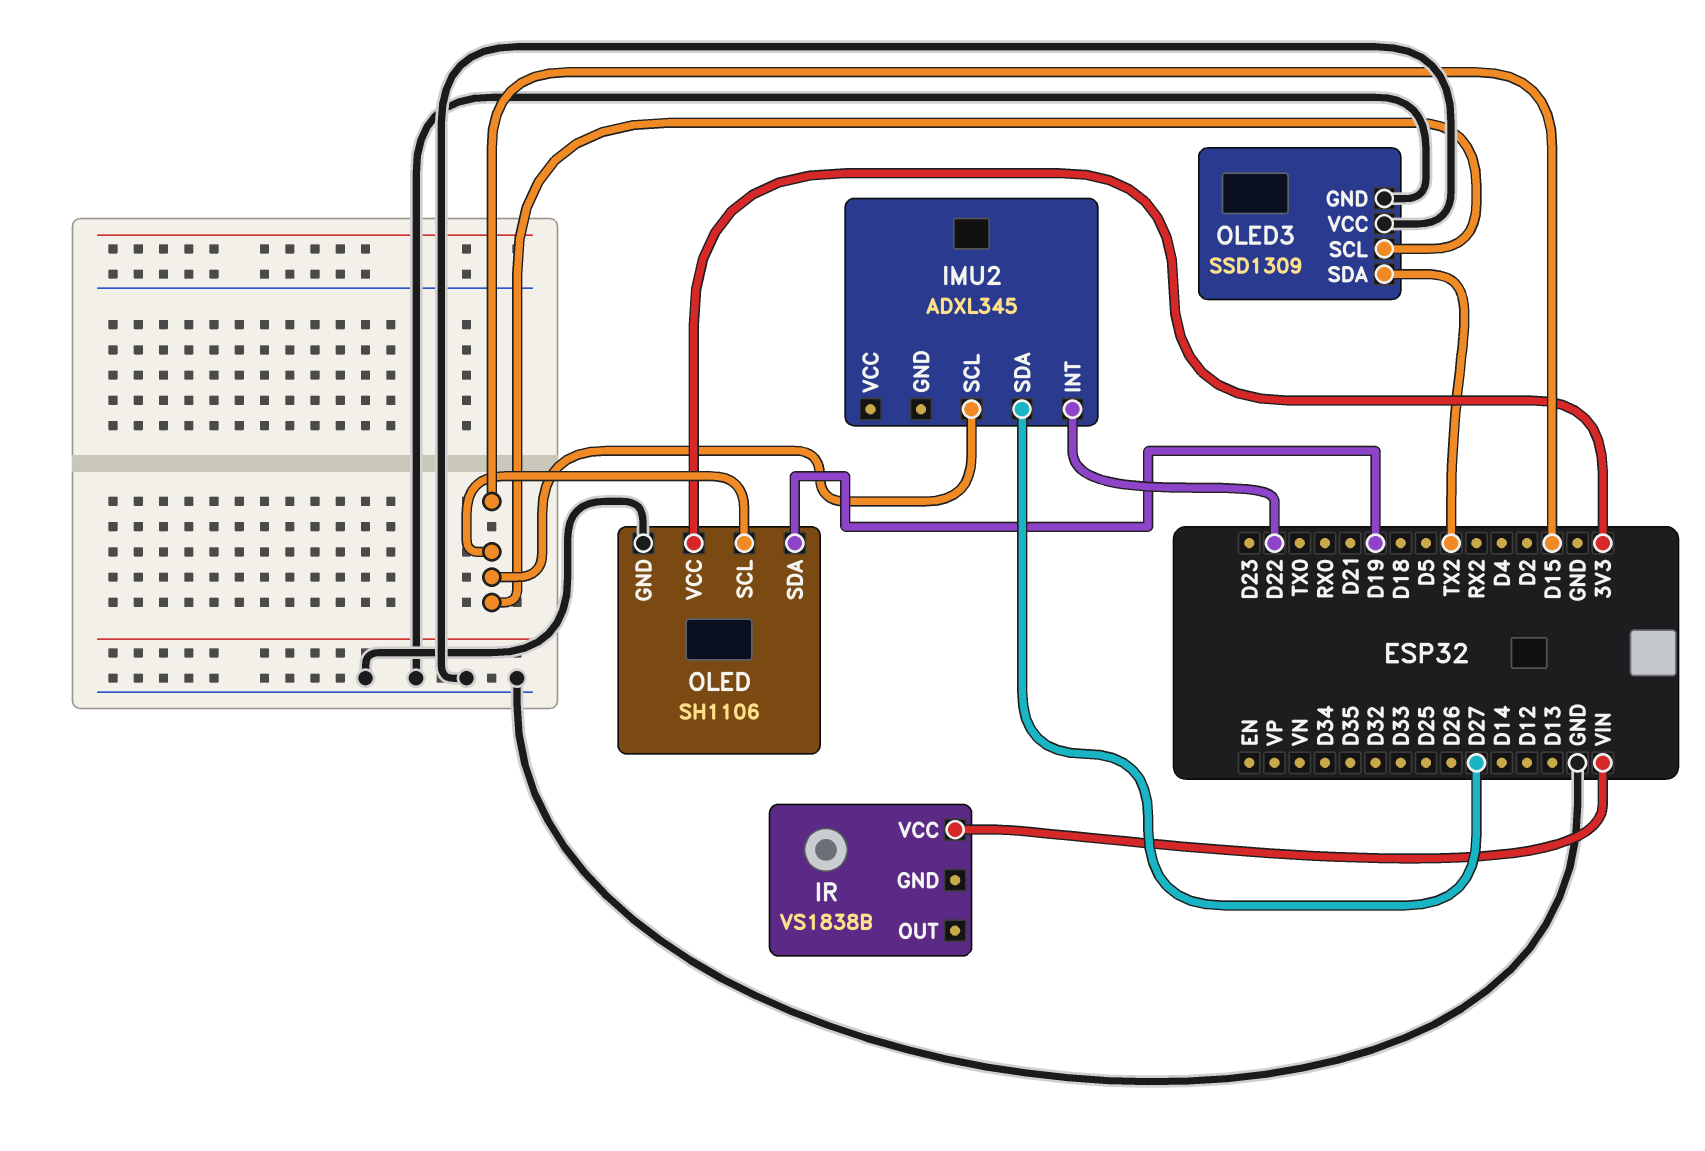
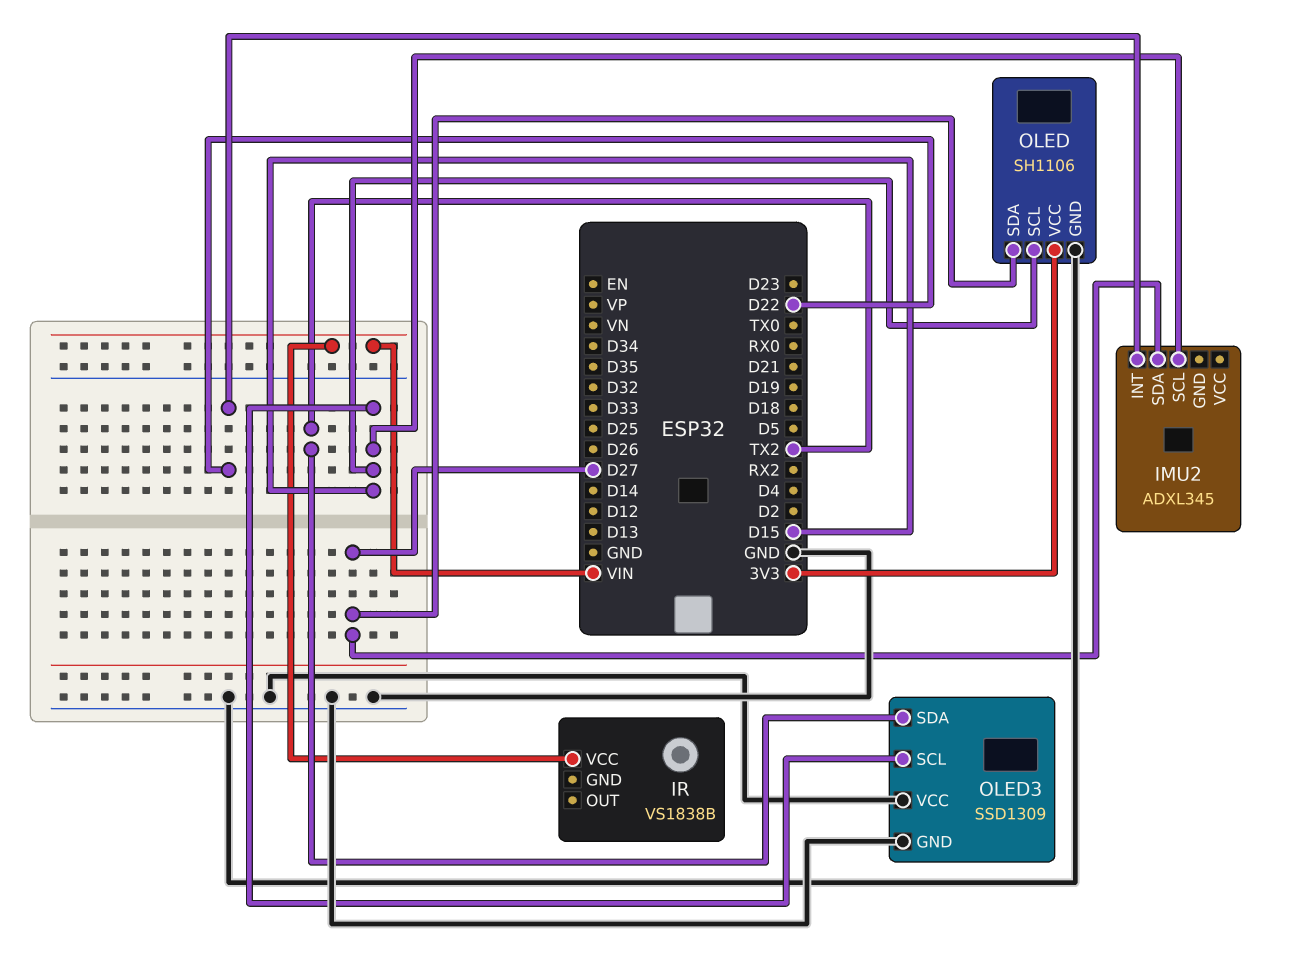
OLED pin SDA: D19 -> D27

